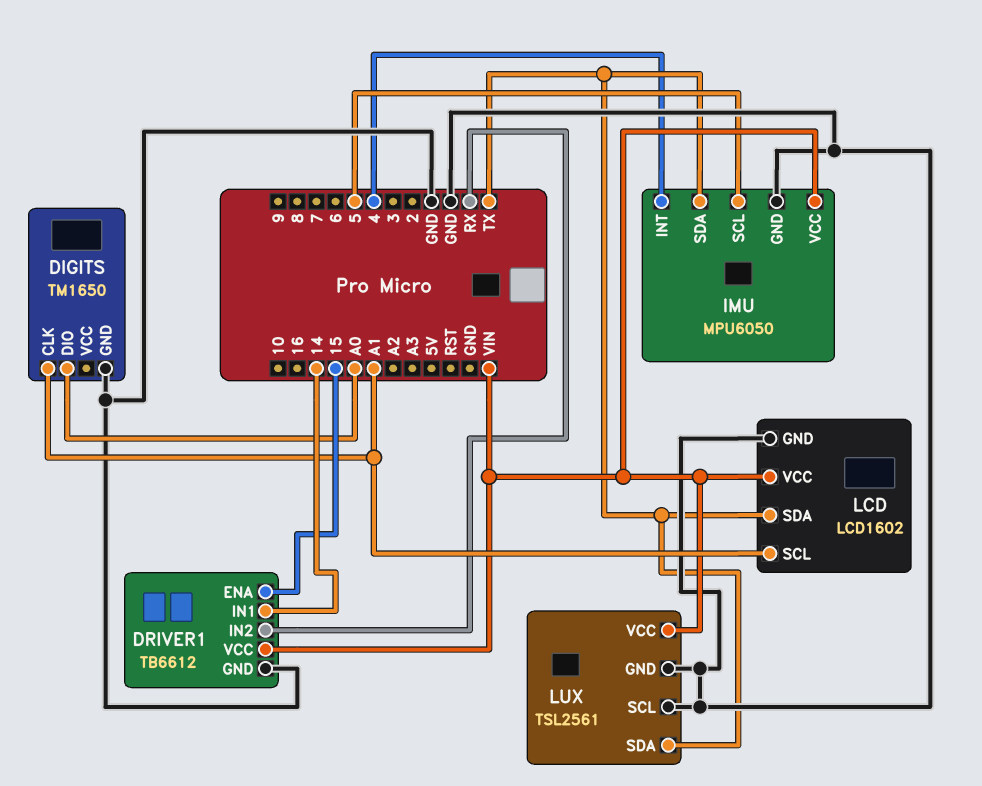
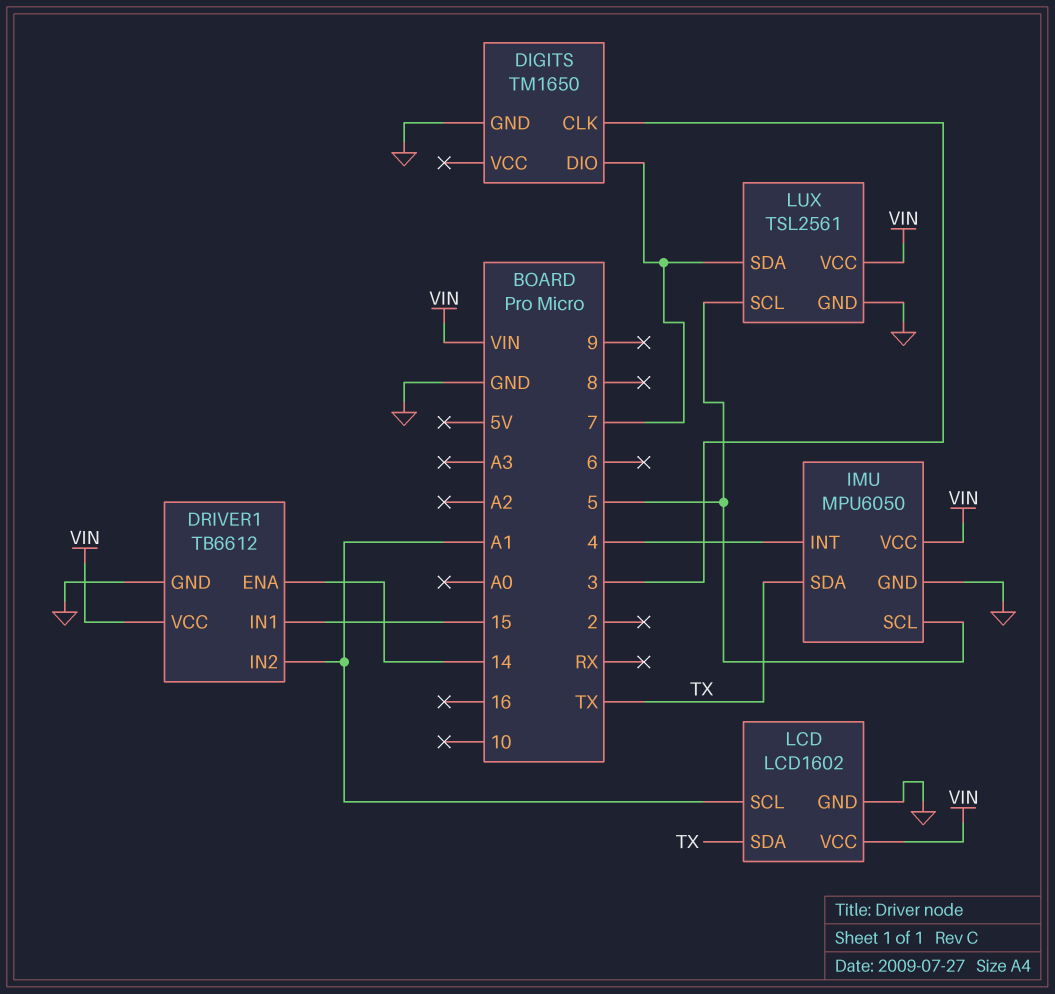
DIGITS pin CLK: A1 -> 3
DIGITS pin DIO: A0 -> 7
DRIVER1 pin ENA: 15 -> 14
DRIVER1 pin IN1: 14 -> 15
DRIVER1 pin IN2: RX -> A1
LUX pin SCL: GND -> 5
LUX pin SDA: TX -> 7

